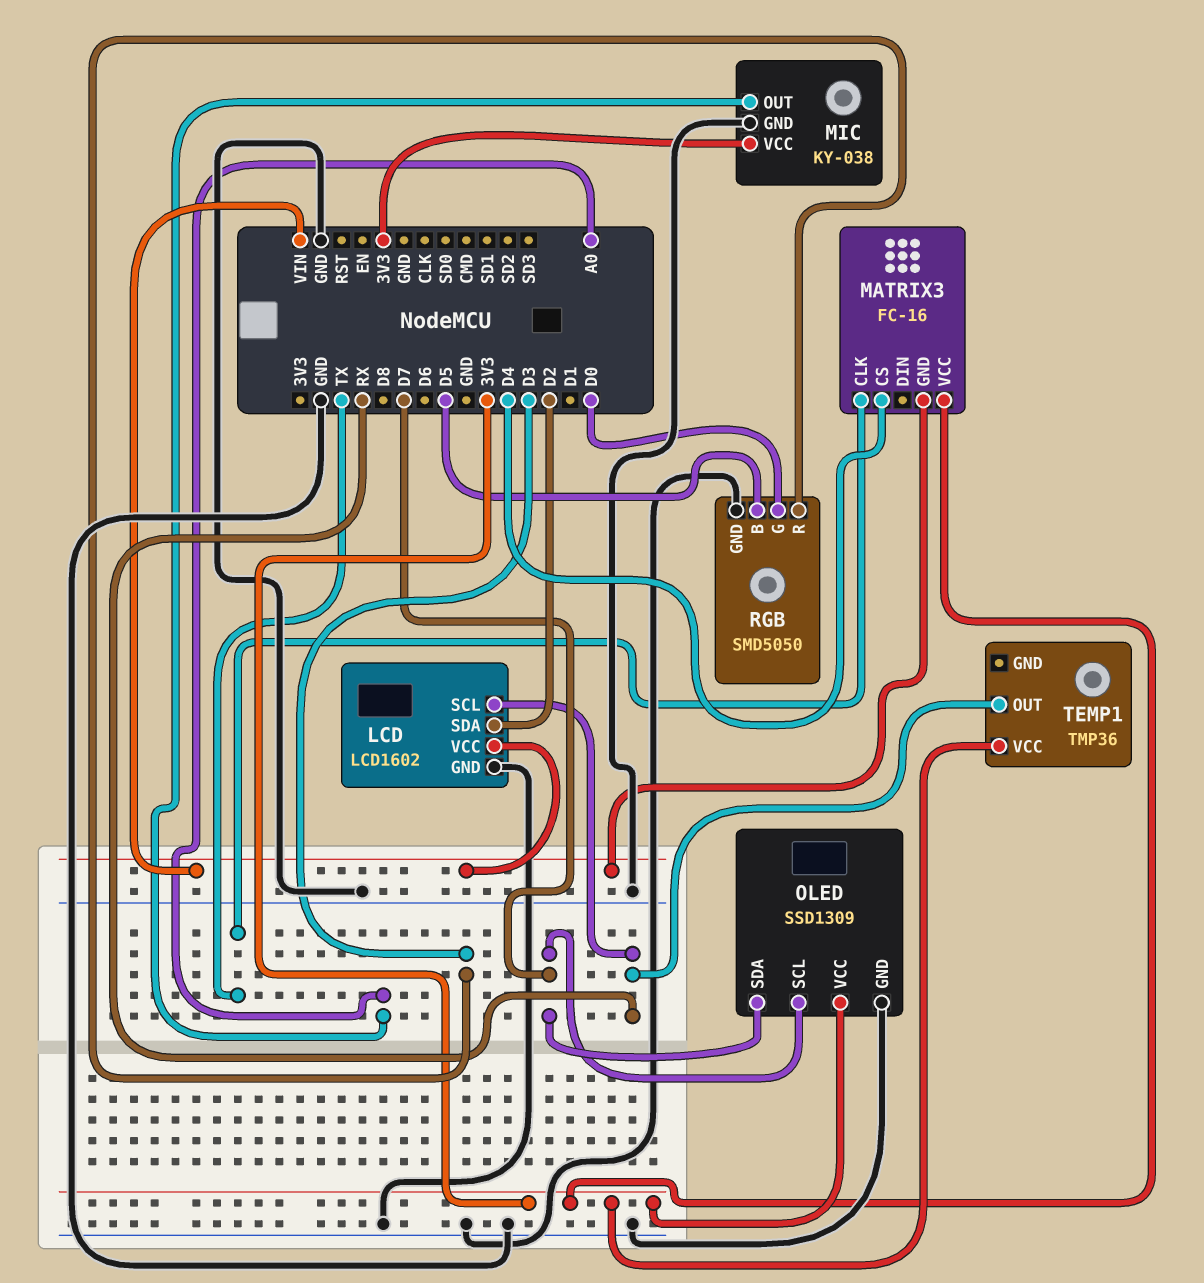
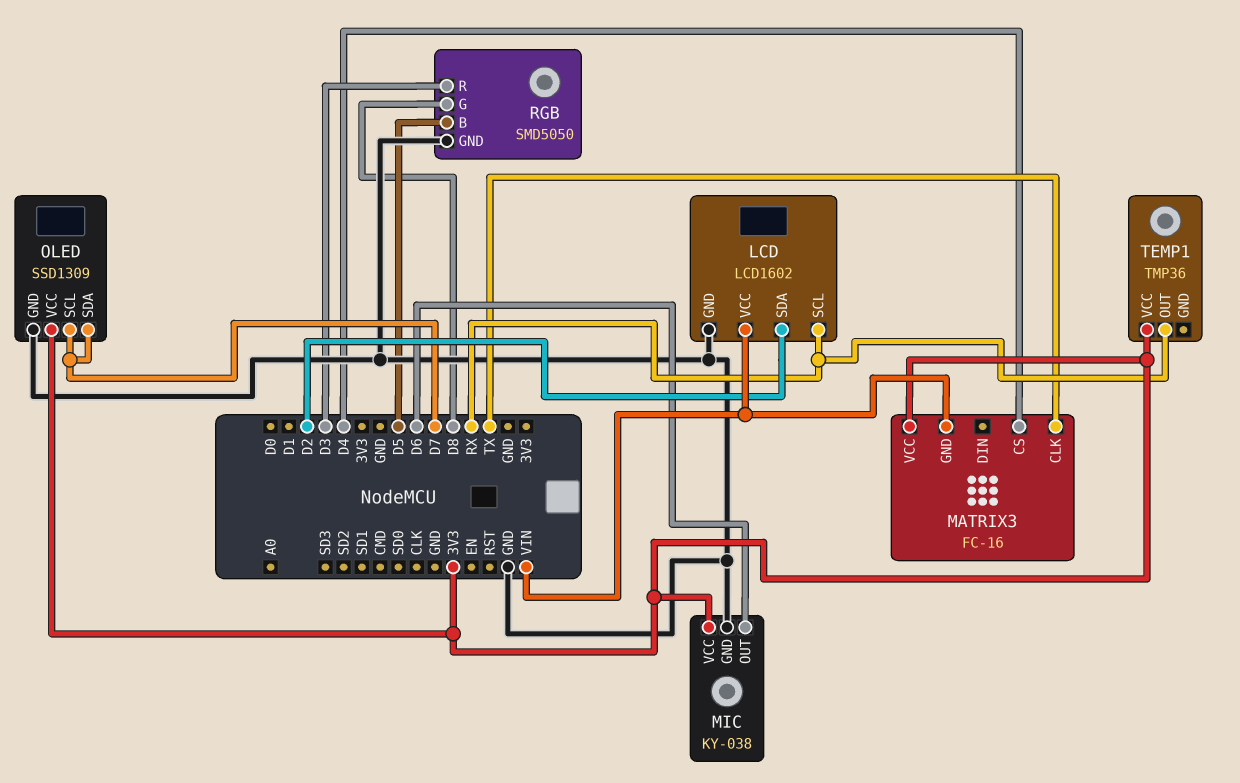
MIC pin OUT: A0 -> D6
RGB pin G: D0 -> D8

